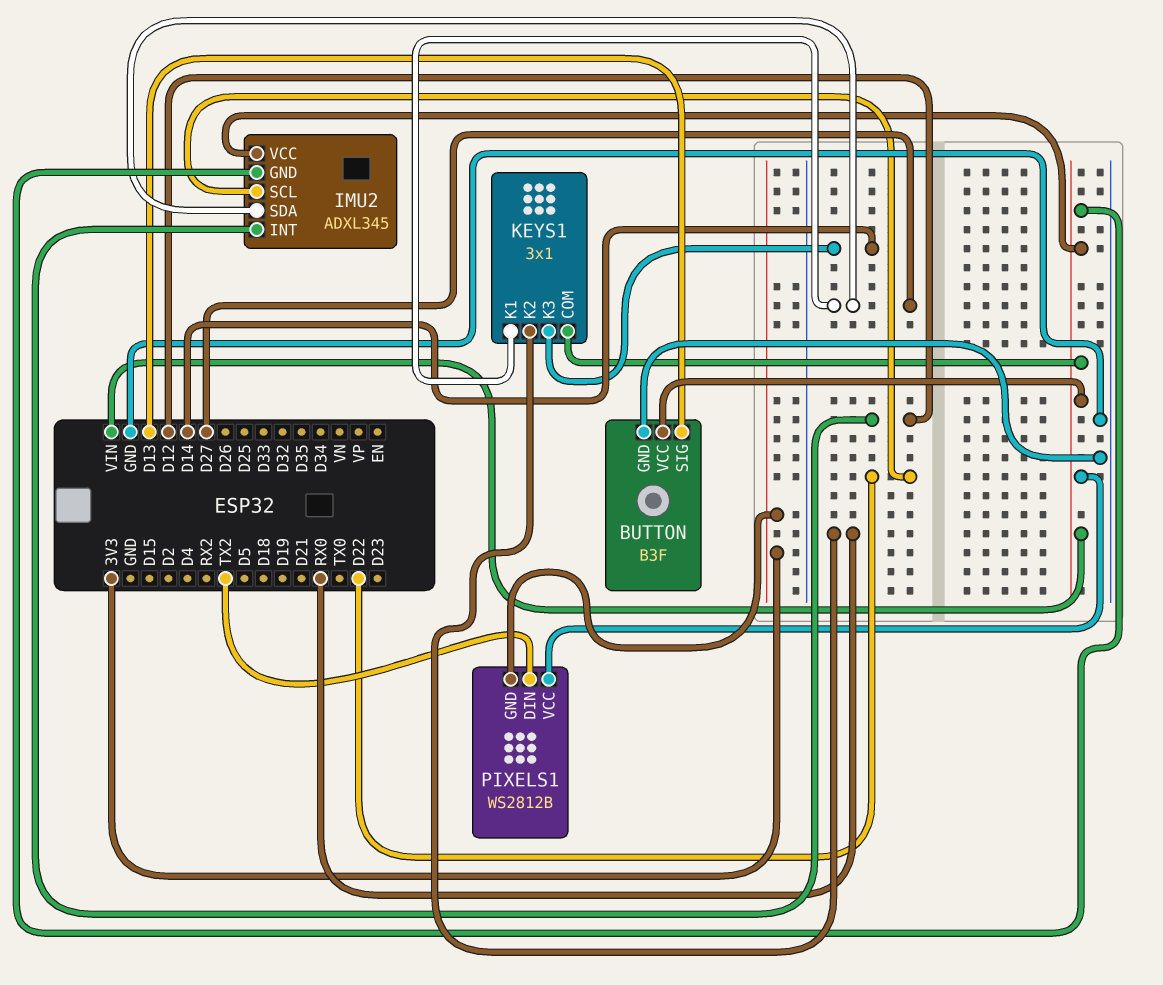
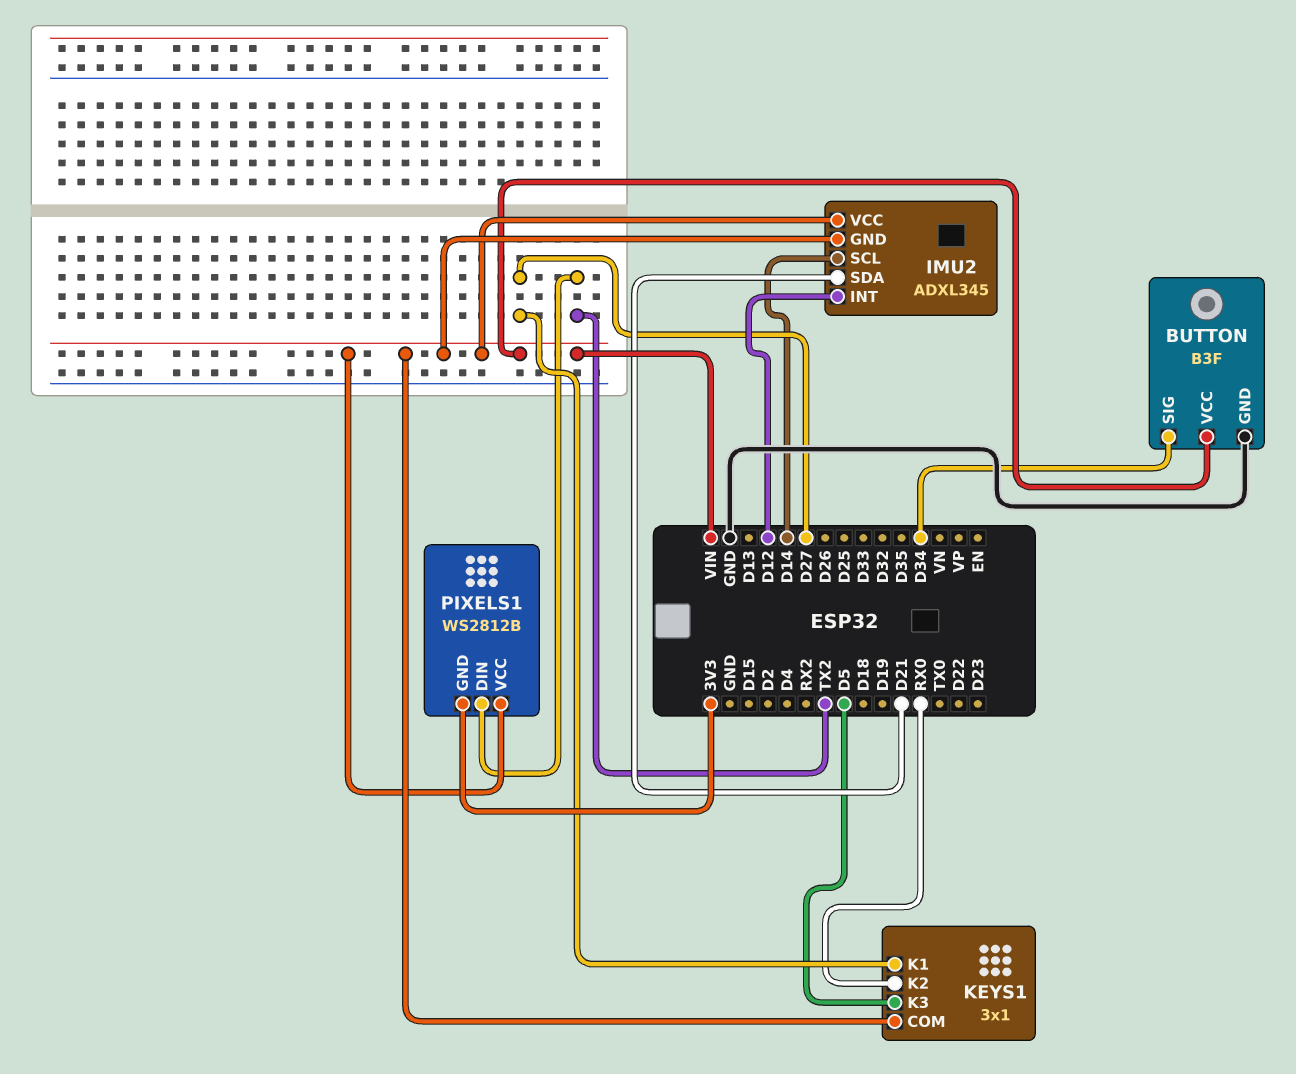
BUTTON pin SIG: D13 -> D34
IMU2 pin SCL: D22 -> D14
IMU2 pin SDA: D27 -> D21
KEYS1 pin K3: D14 -> D5

